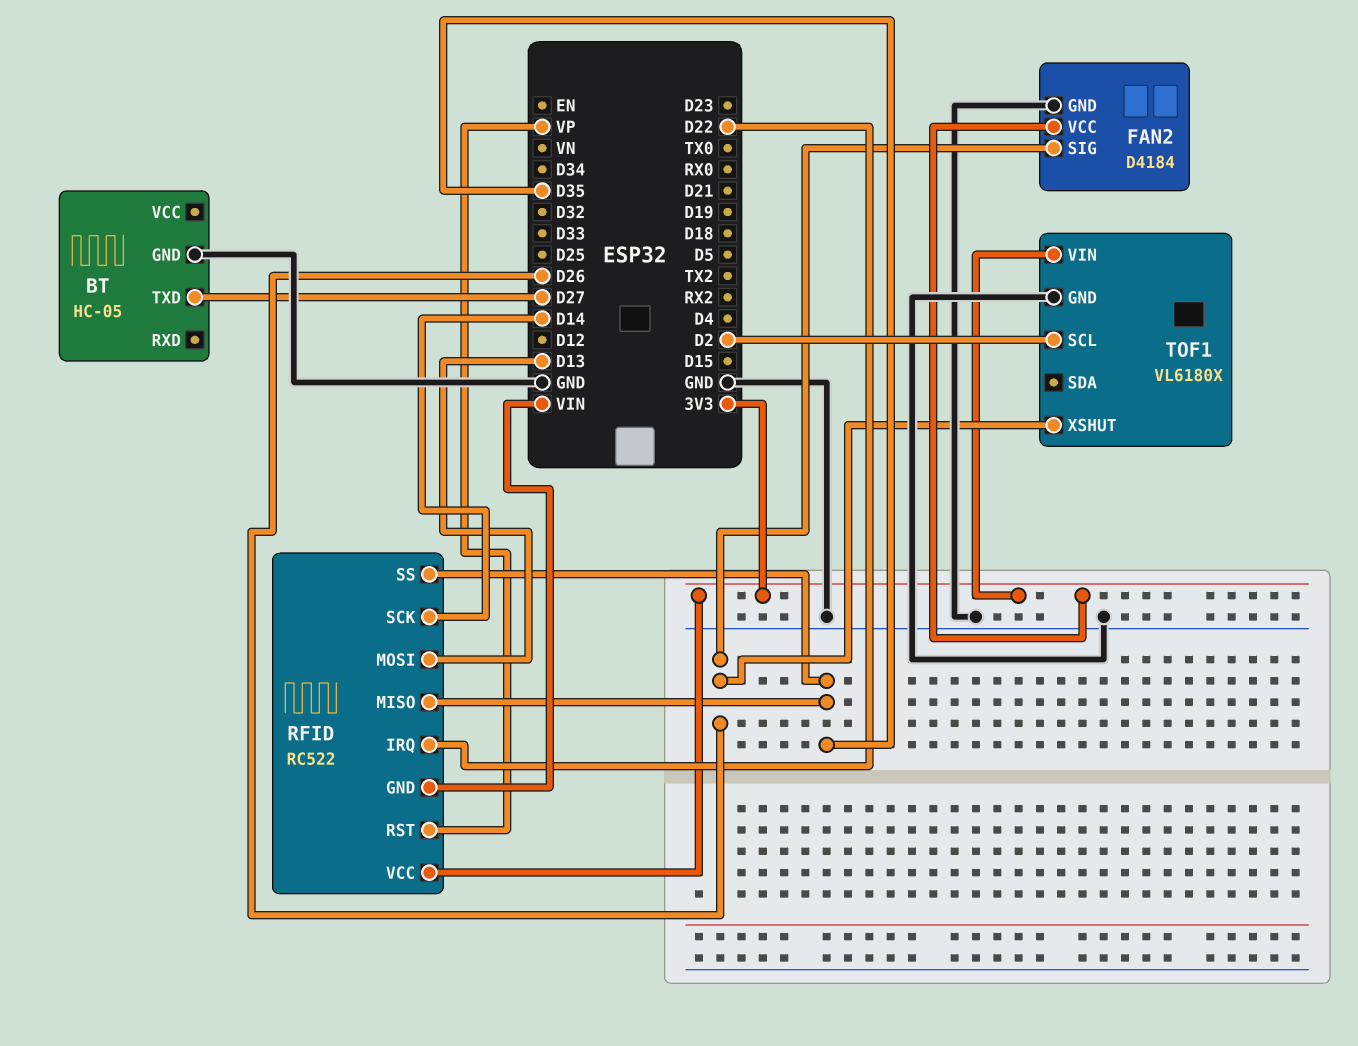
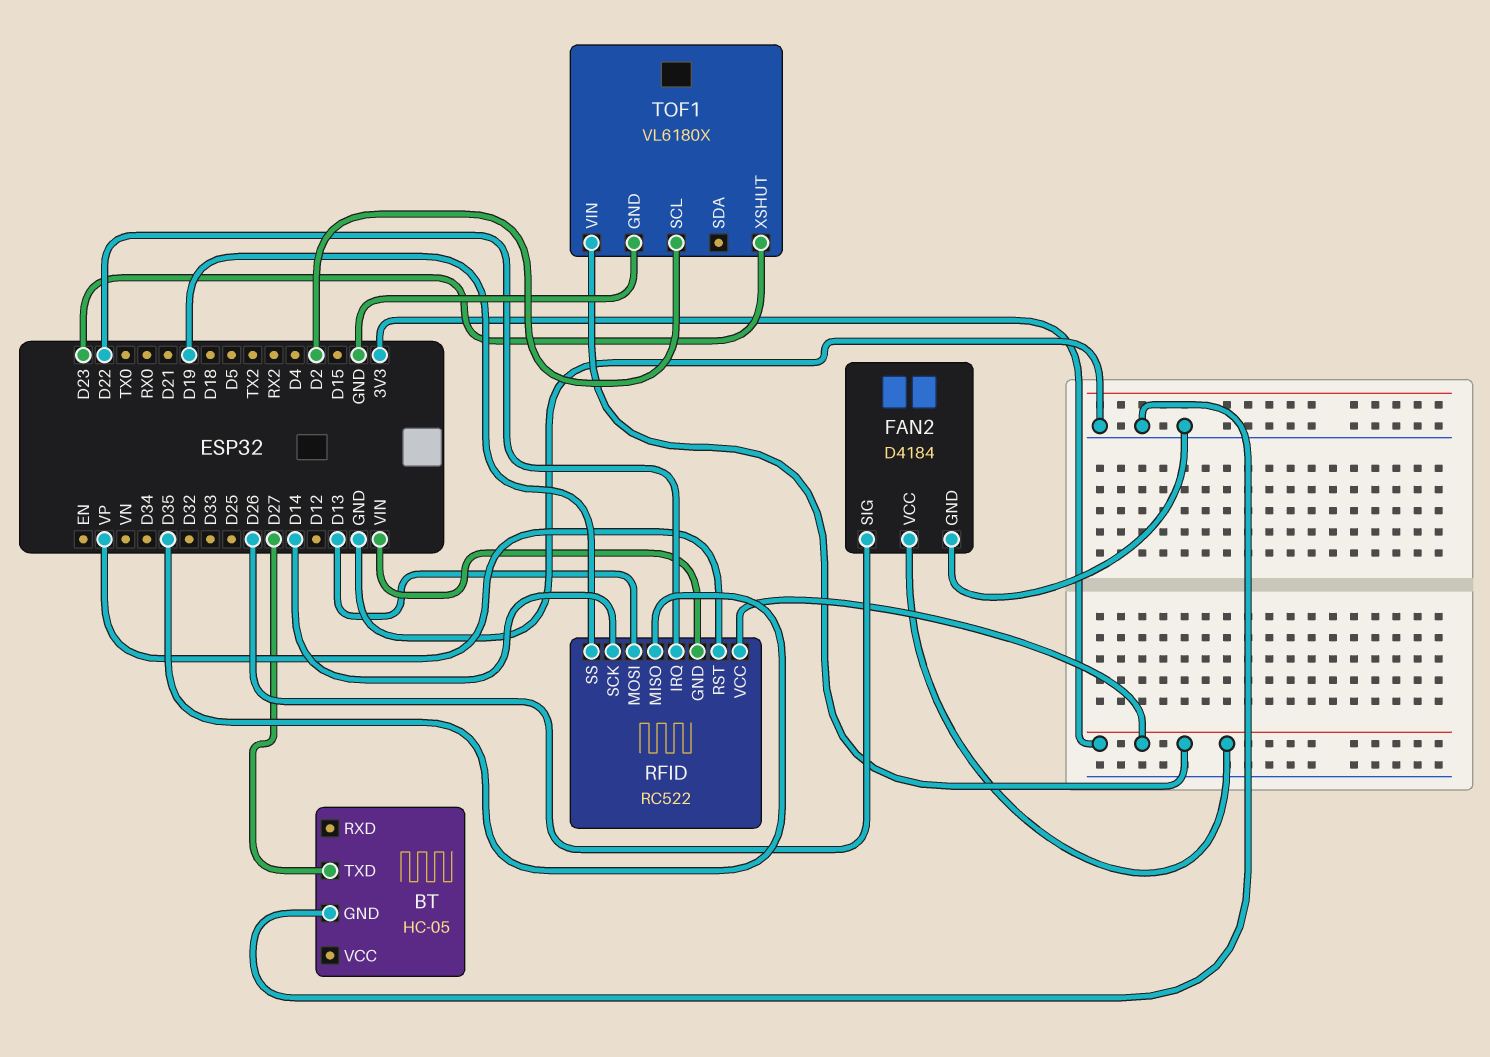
RFID pin SS: D35 -> D19
TOF1 pin XSHUT: D26 -> D23

